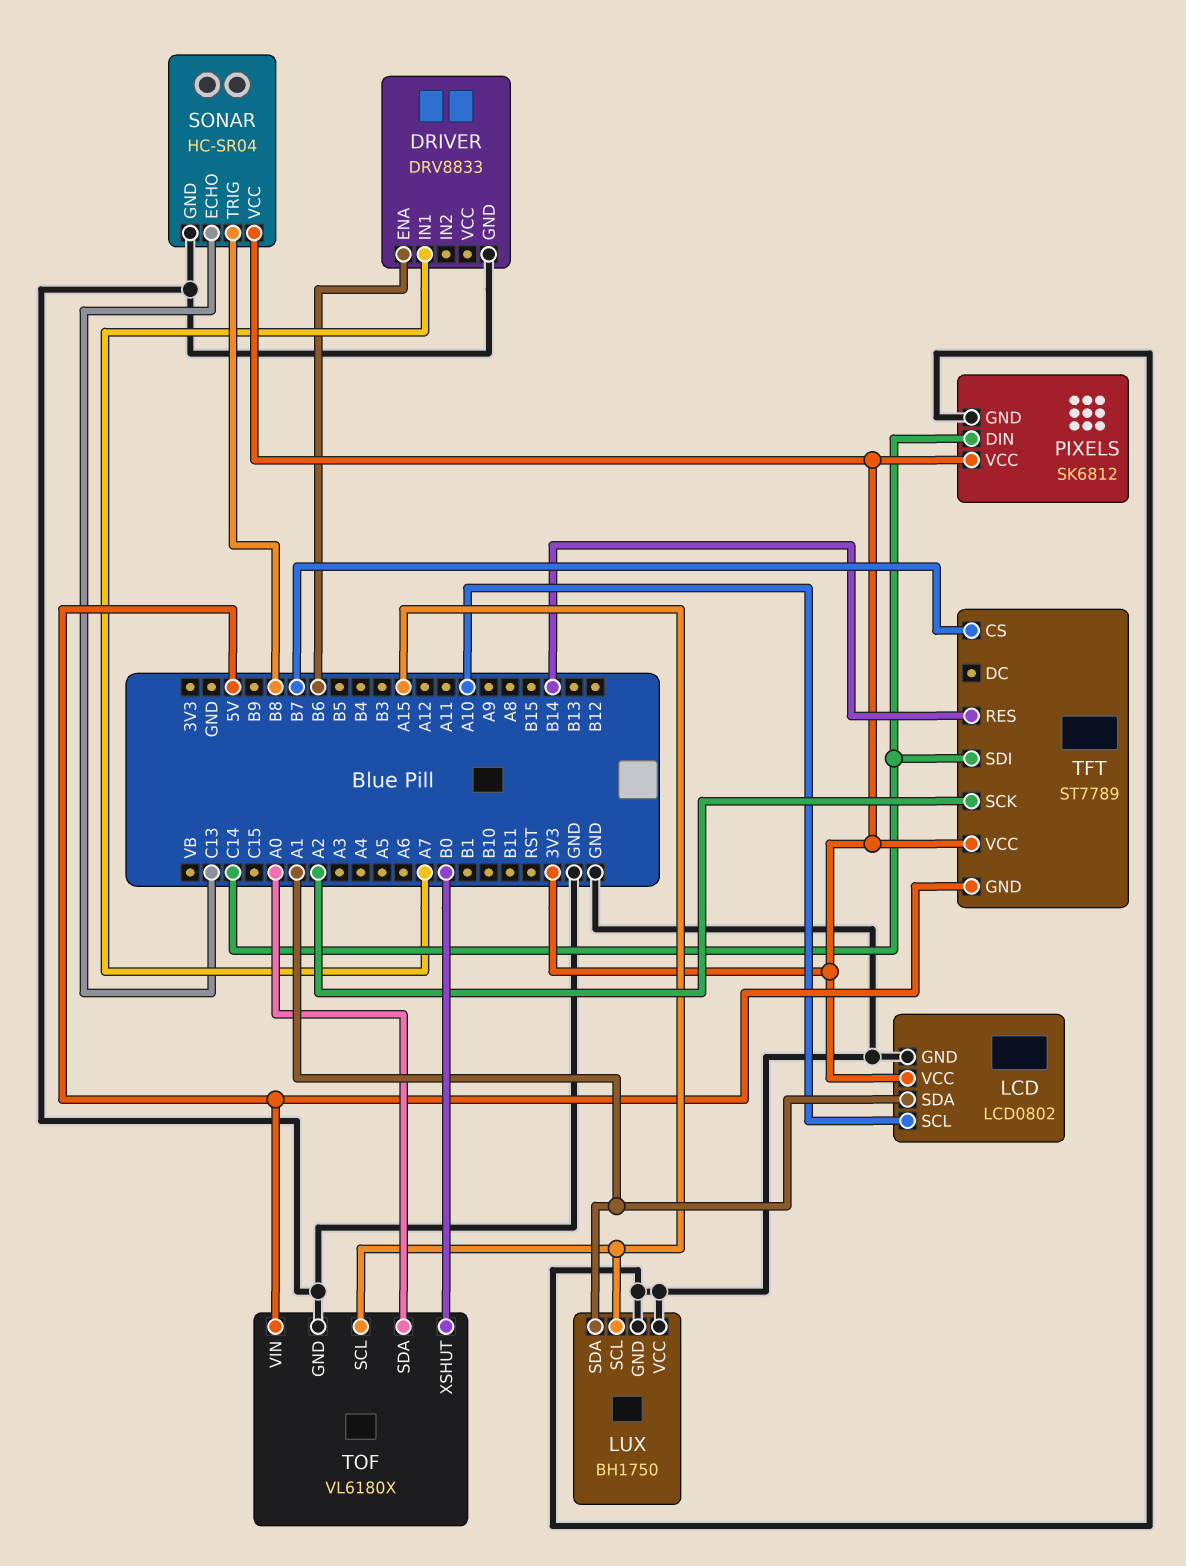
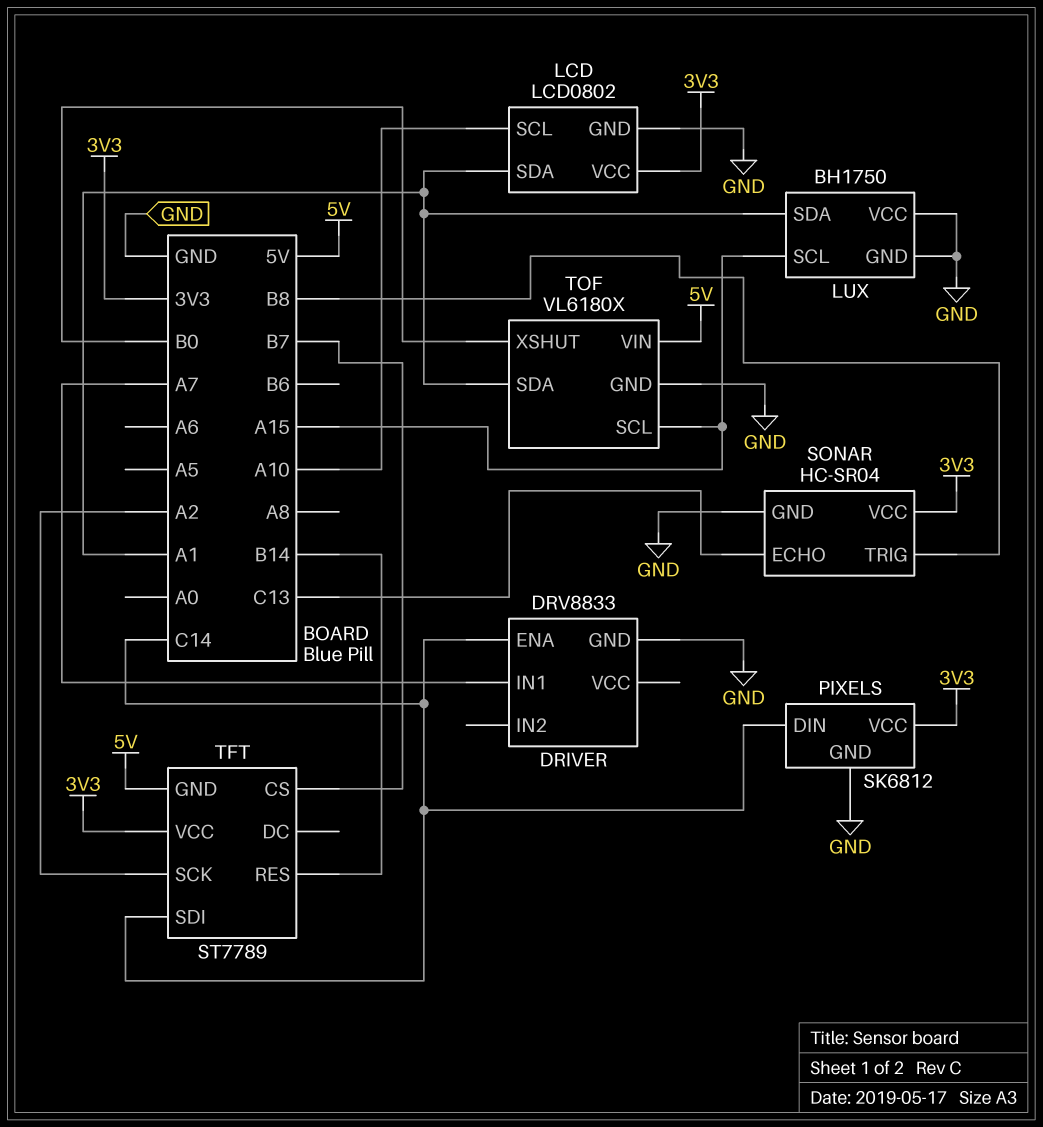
DRIVER pin ENA: B6 -> C14
TOF pin SDA: A0 -> A1

